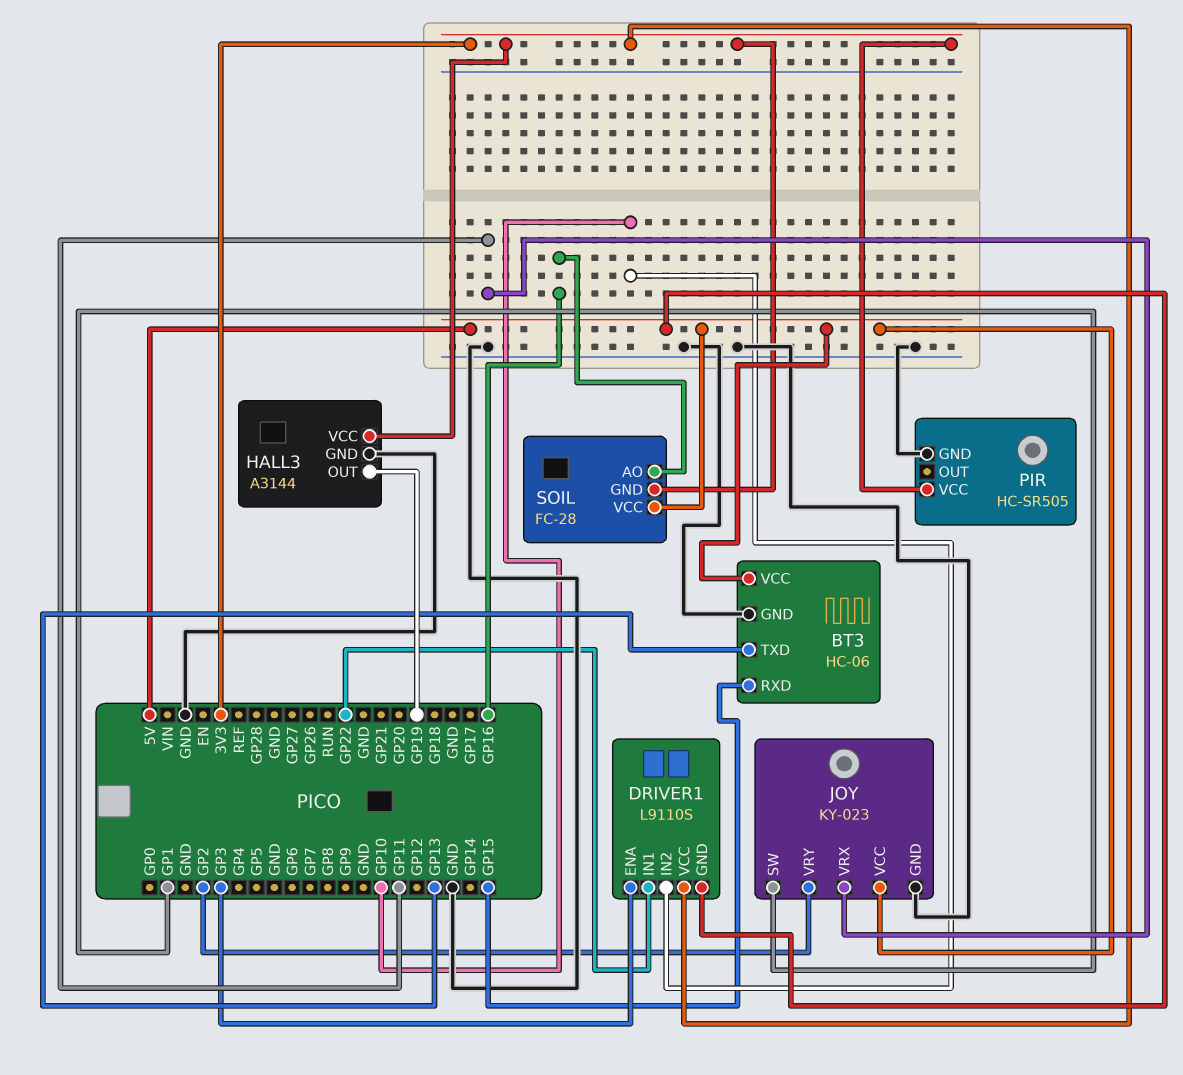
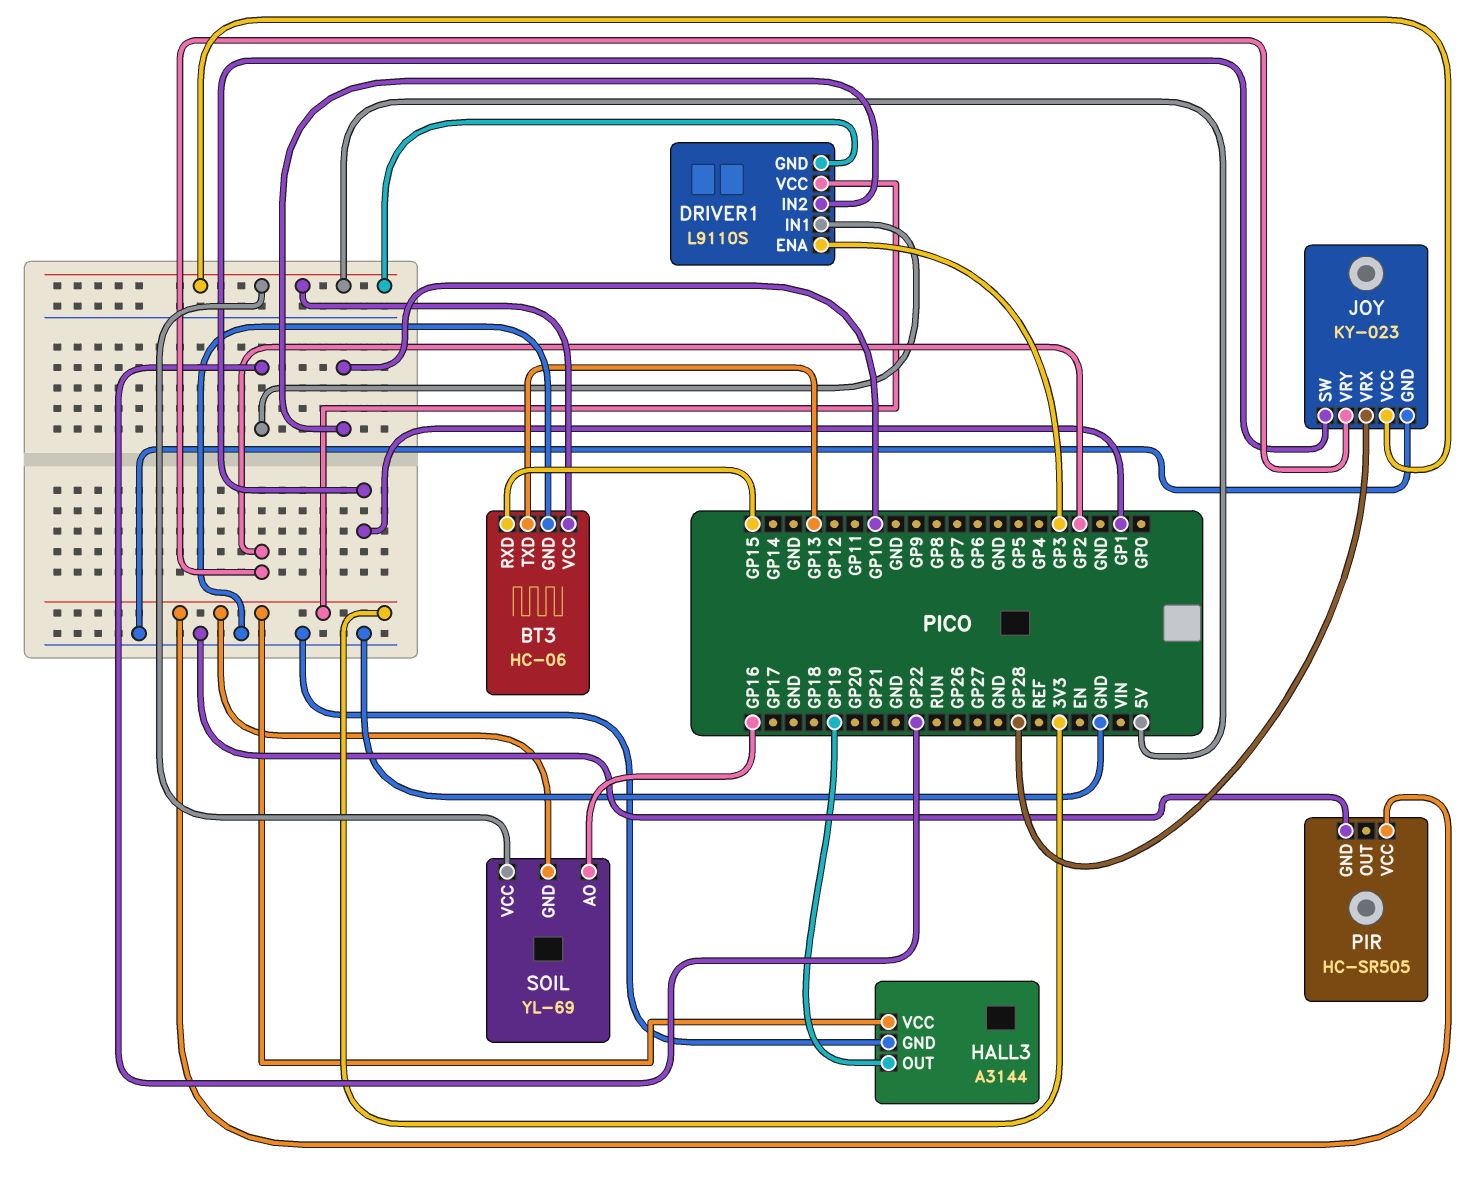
JOY pin VRX: GP11 -> GP28
SOIL: FC-28 -> YL-69

